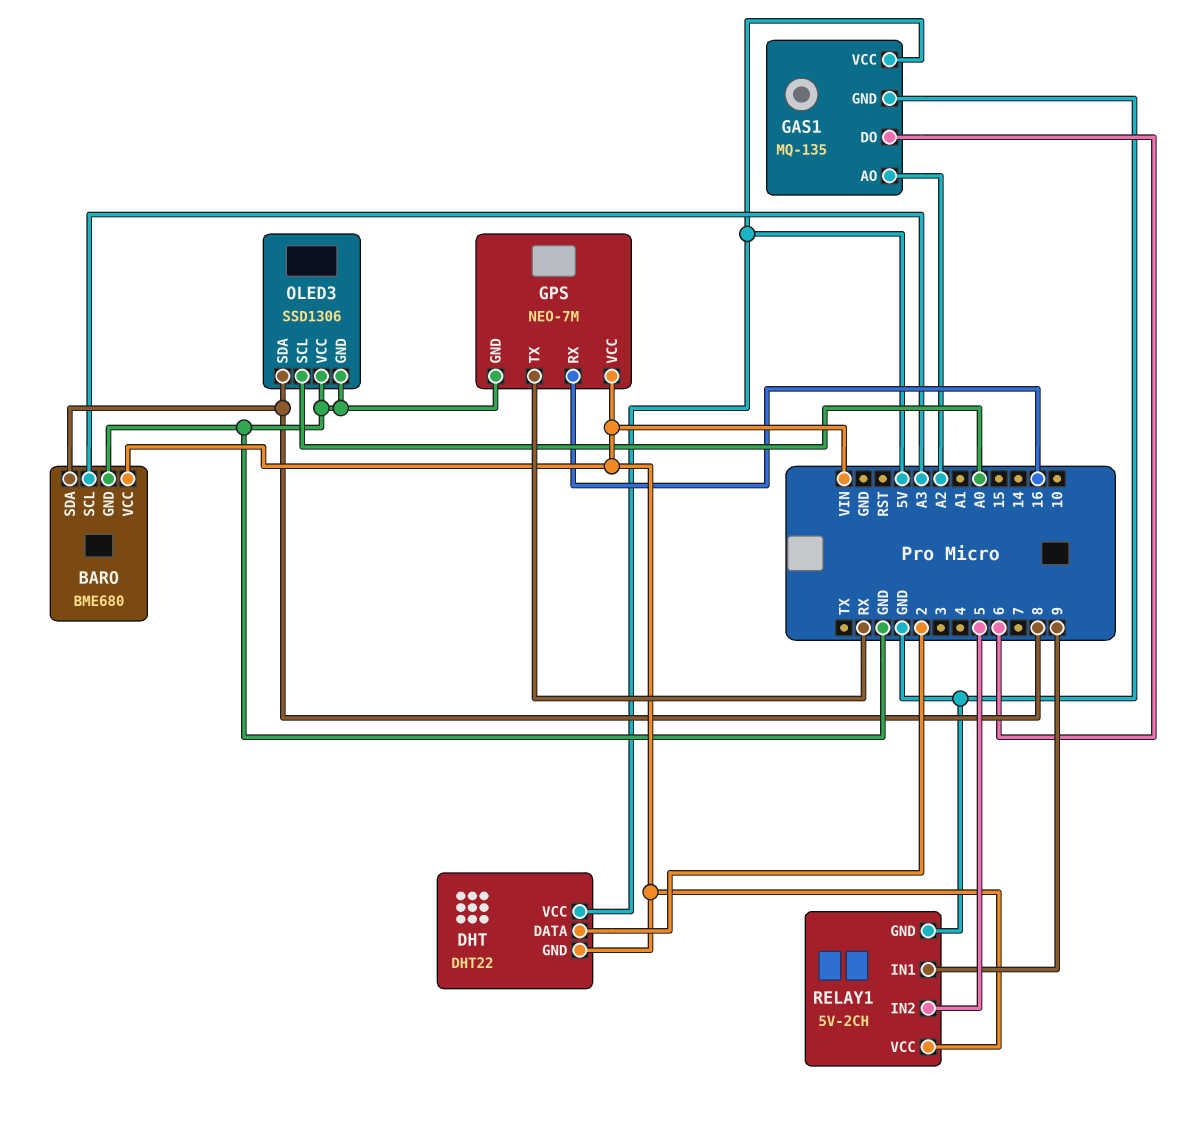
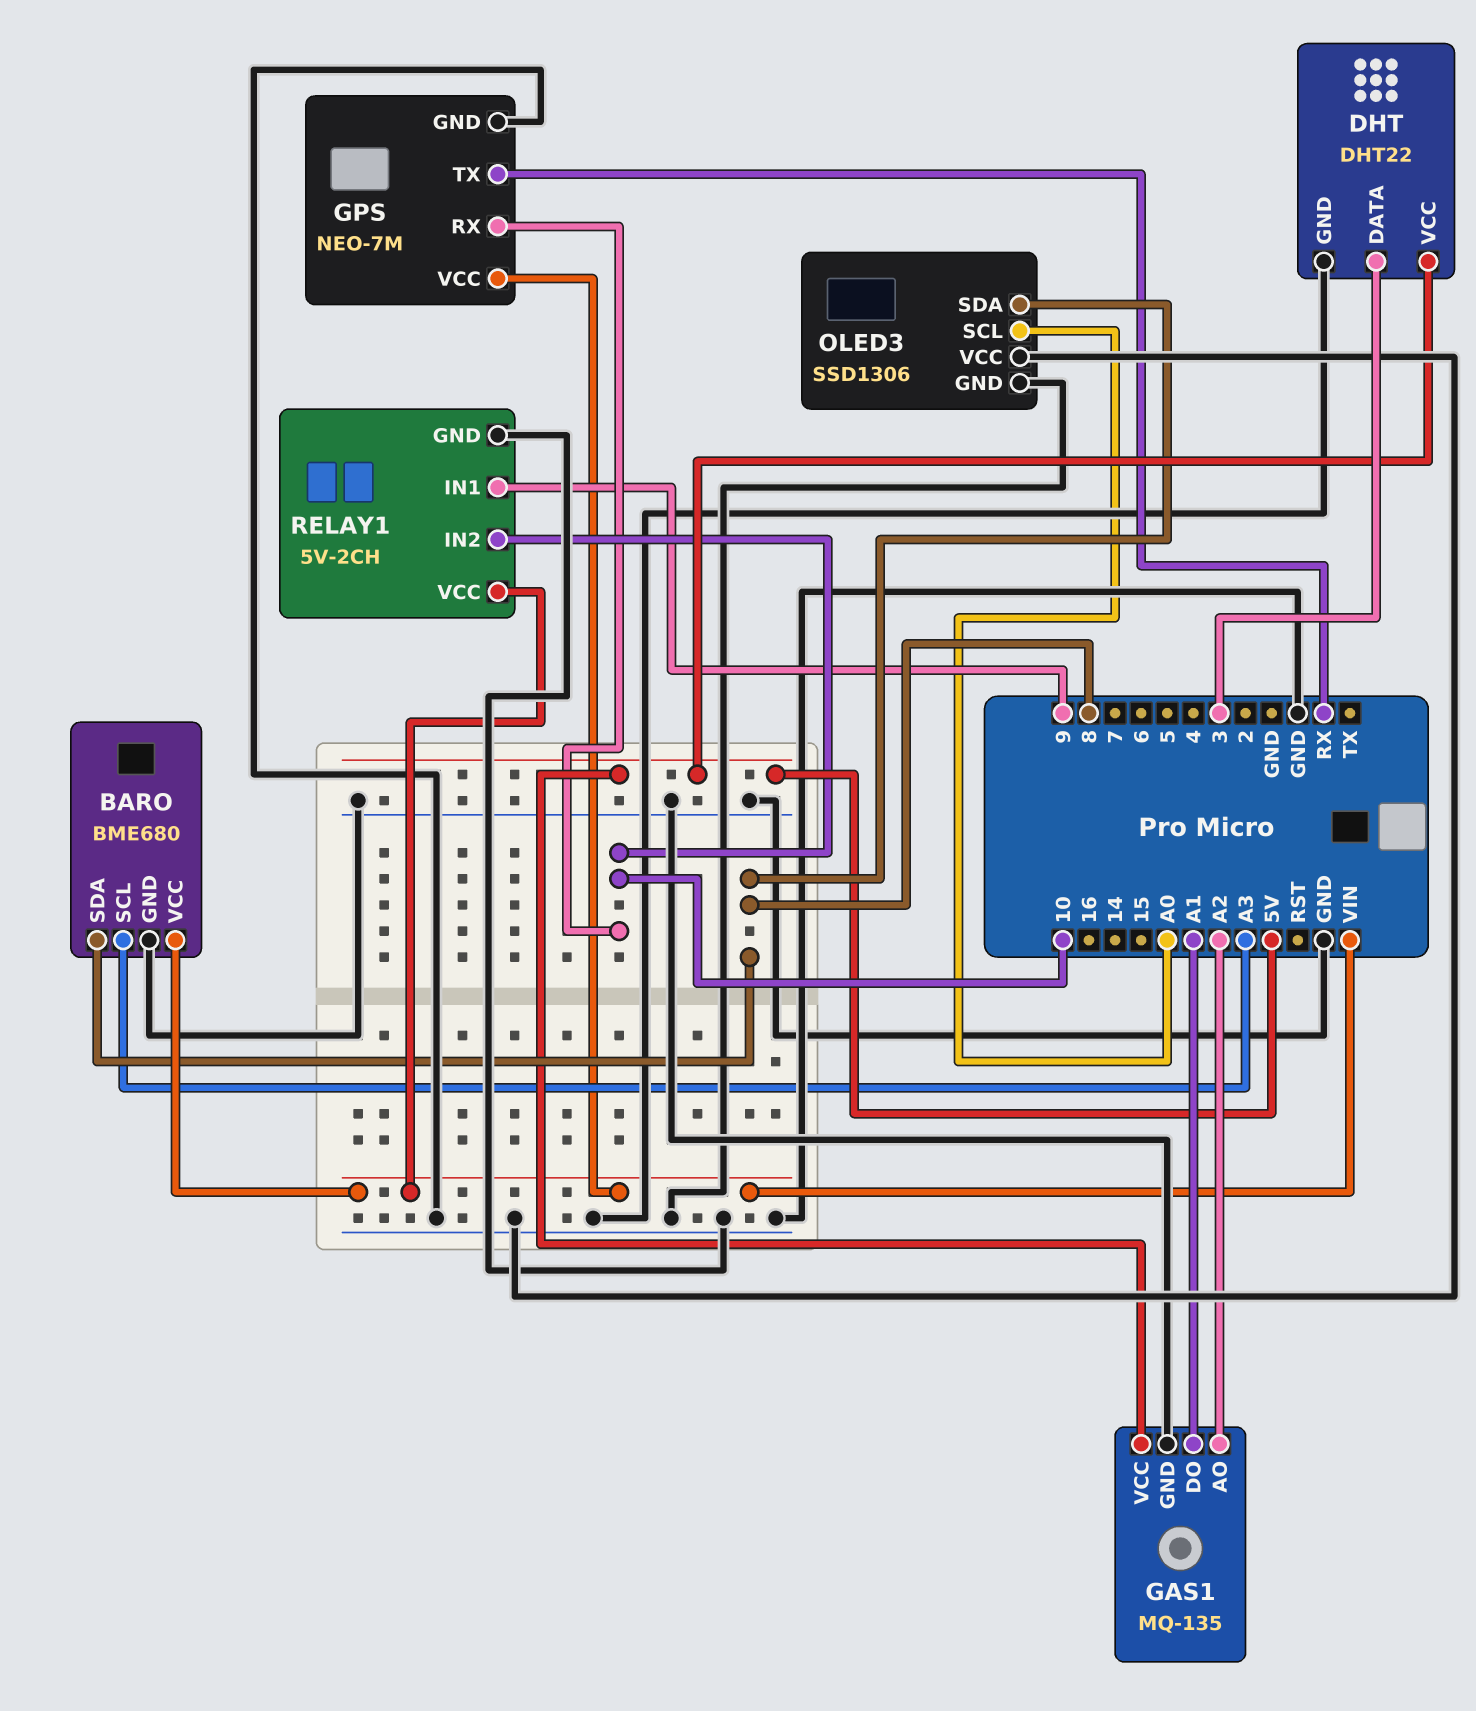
DHT pin DATA: 2 -> 3
DHT pin GND: VIN -> GND
GAS1 pin DO: 6 -> A1
GPS pin RX: 16 -> 10
RELAY1 pin IN2: 5 -> 10

